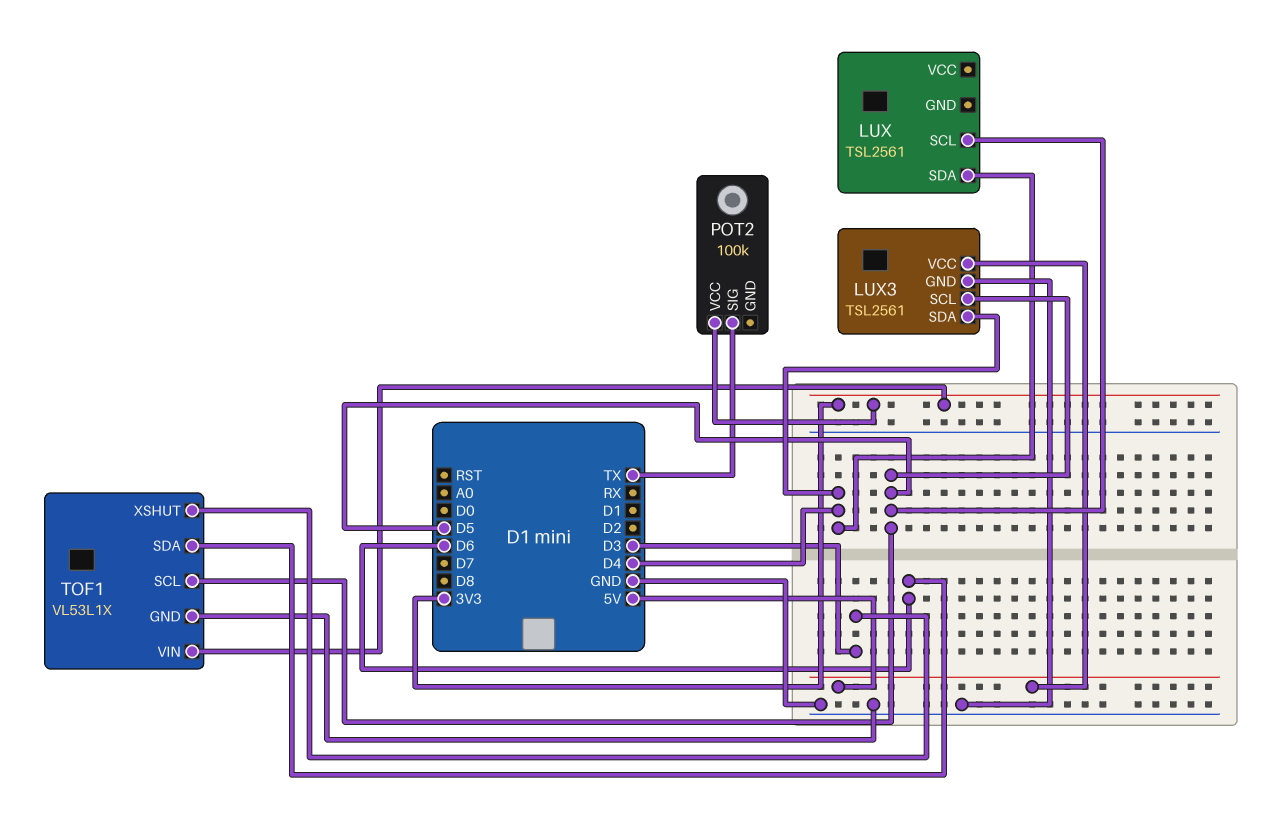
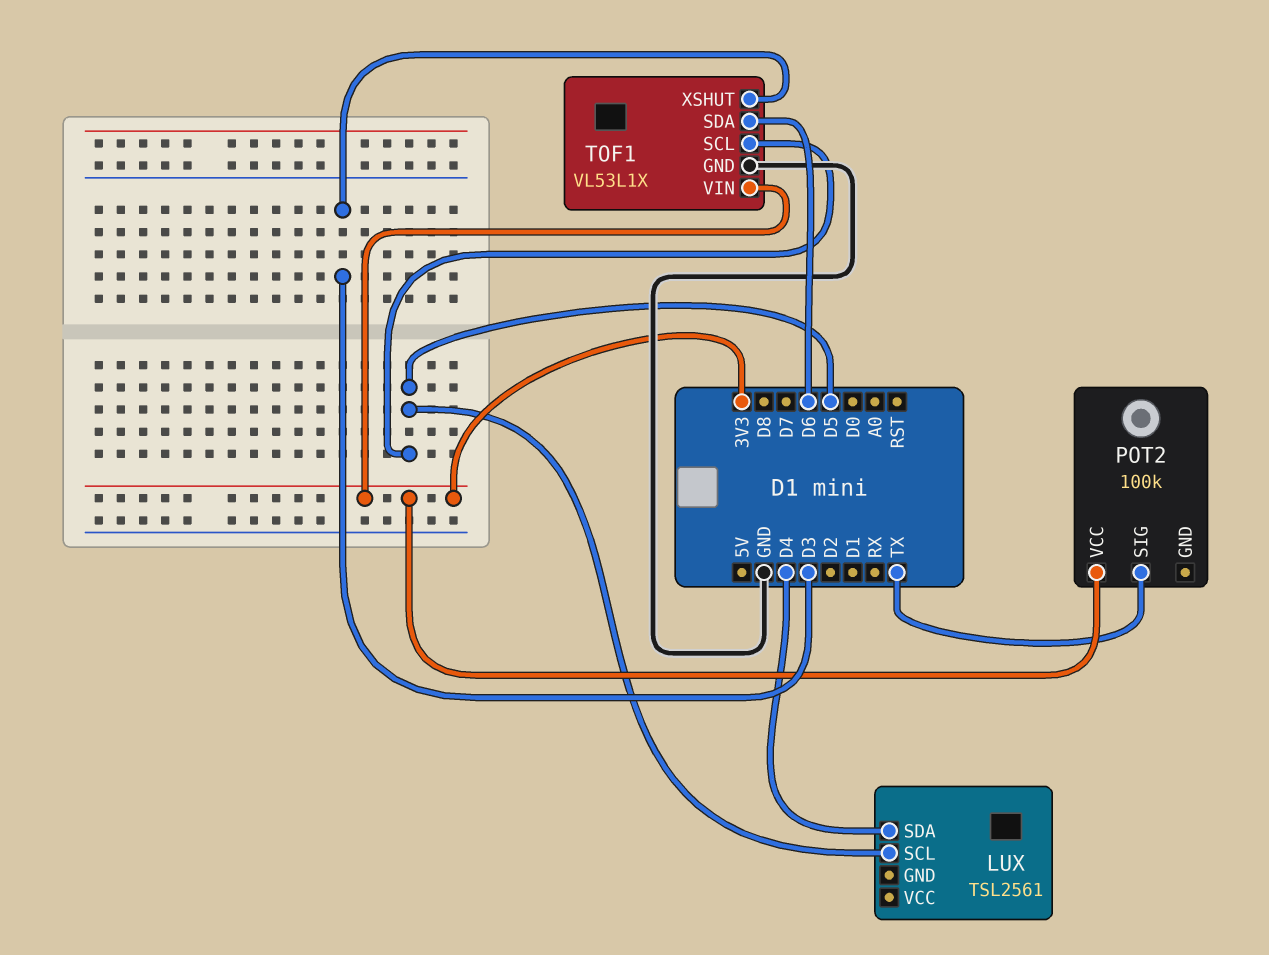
LUX3: TSL2561 -> none
LUX3 pin GND: GND -> none
LUX3 pin SCL: D5 -> none
LUX3 pin SDA: D4 -> none
LUX3 pin VCC: 5V -> none

